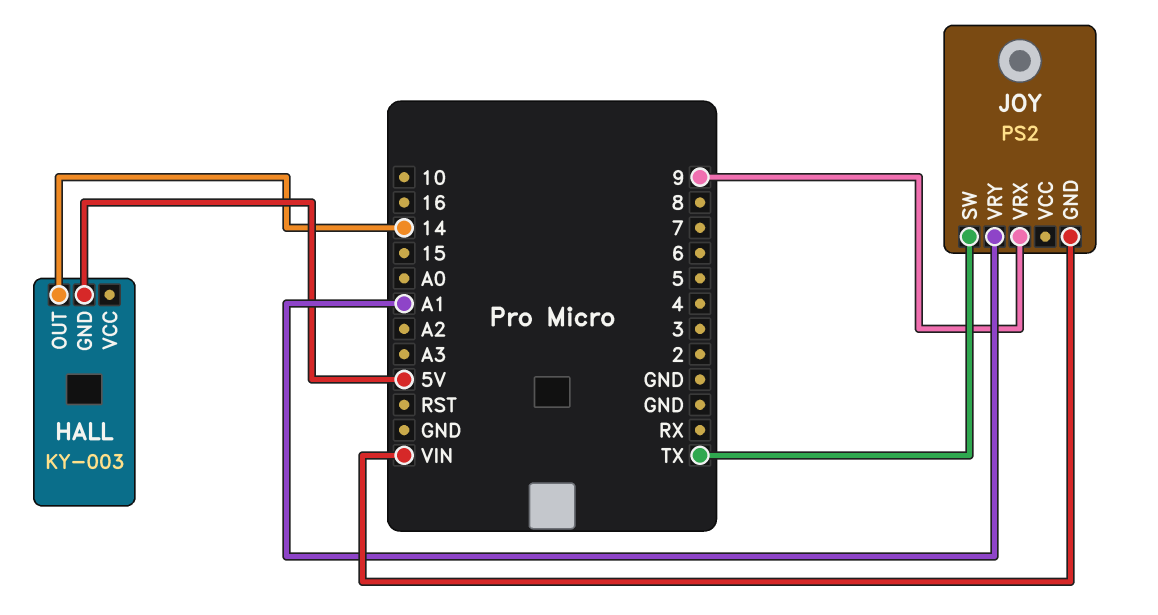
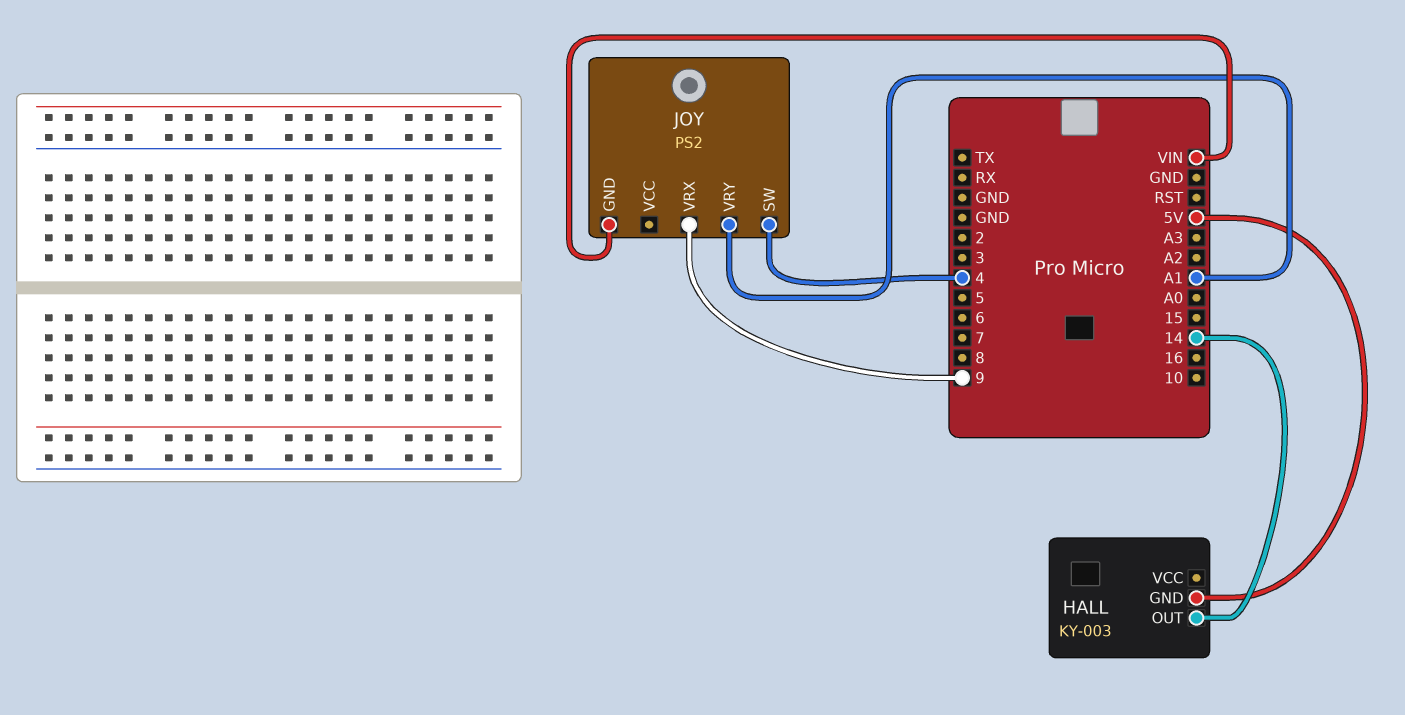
JOY pin SW: TX -> 4

